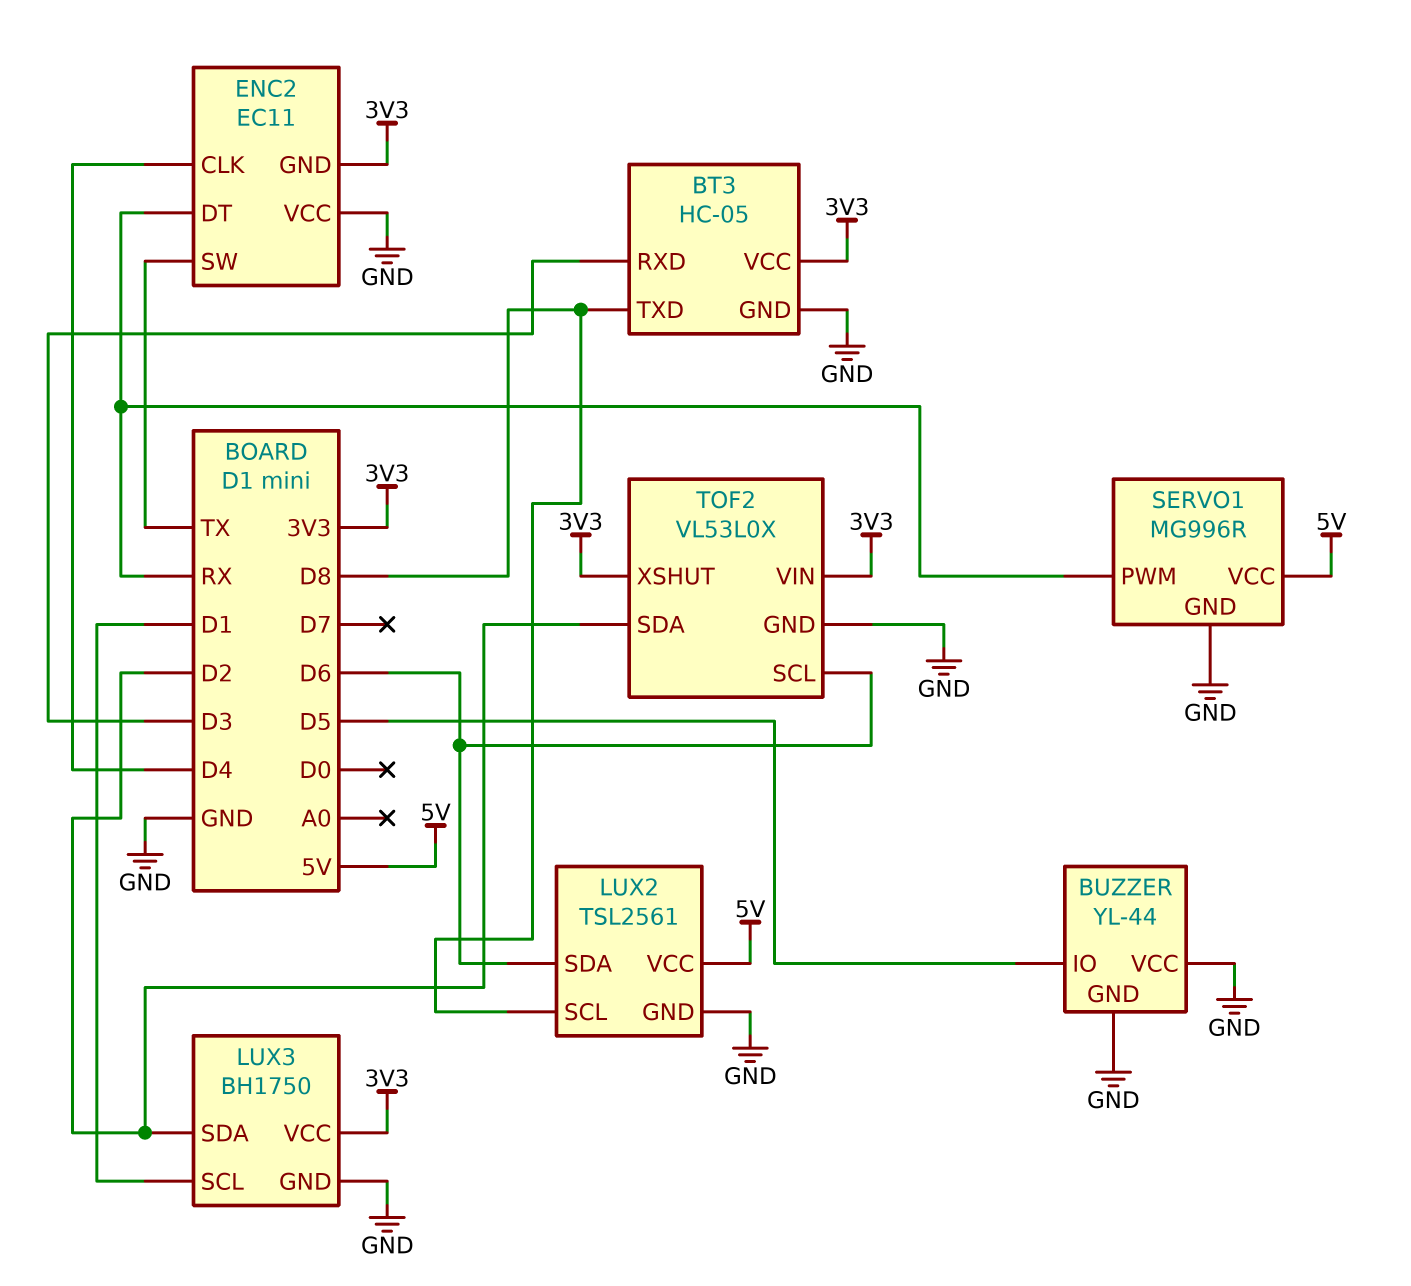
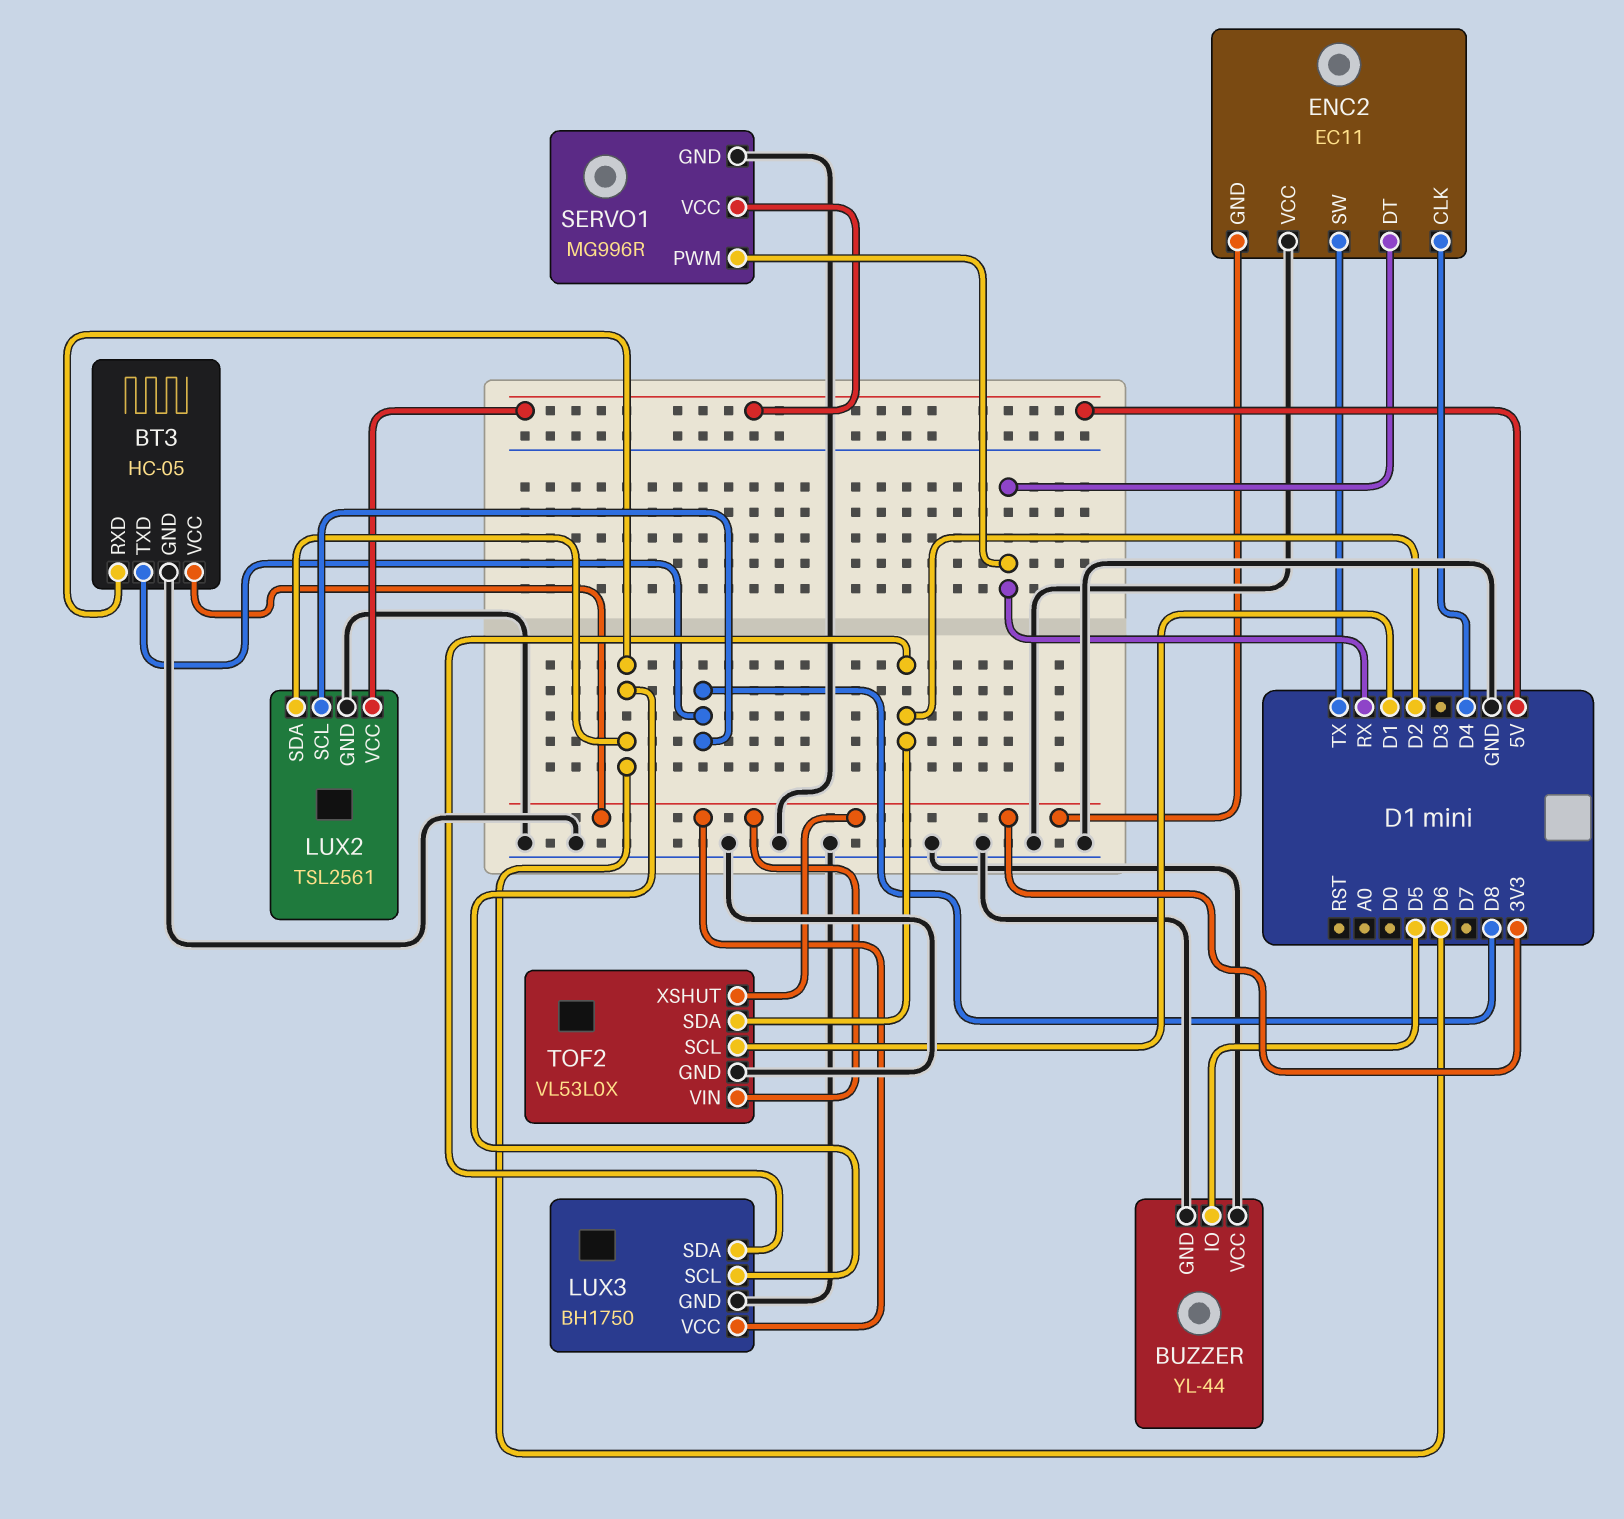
BT3 pin RXD: D3 -> D6
LUX3 pin SCL: D1 -> D6
TOF2 pin SCL: D6 -> D1

